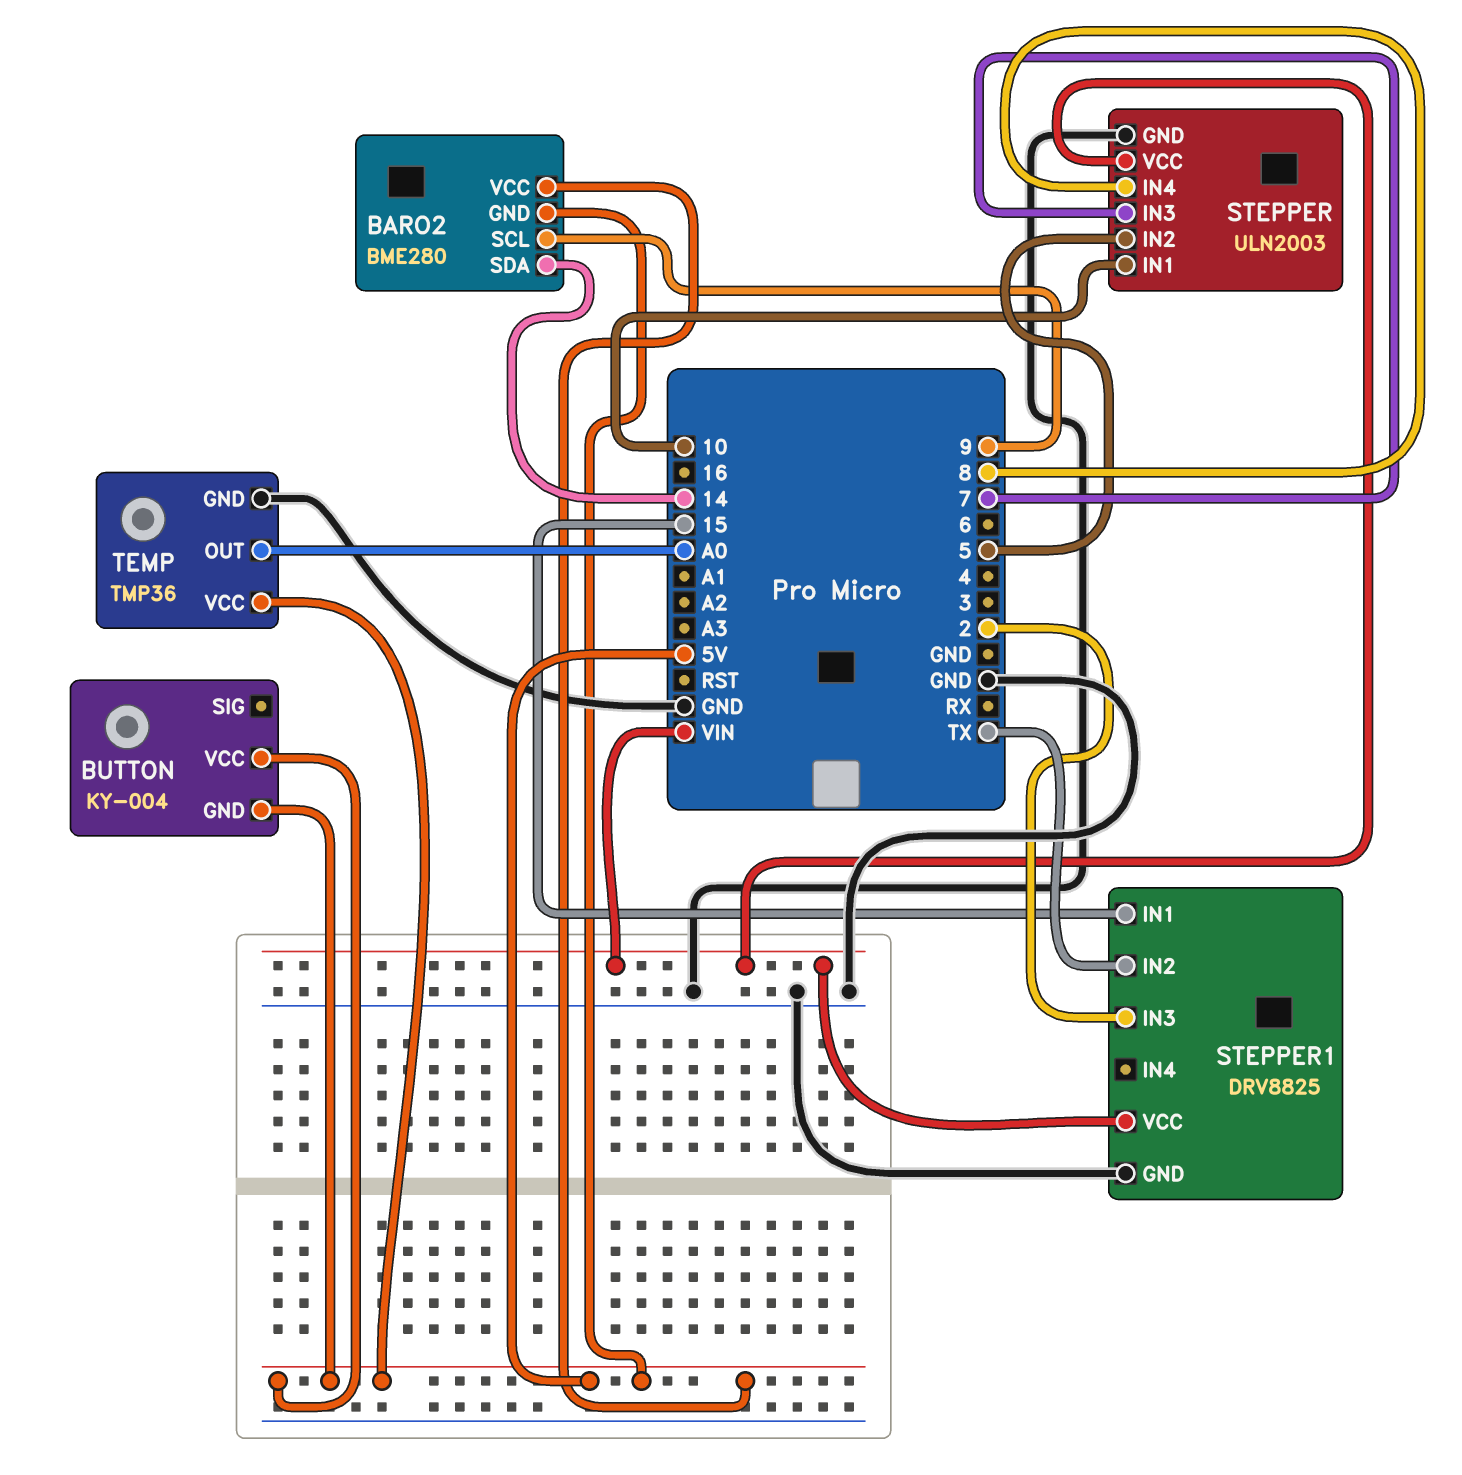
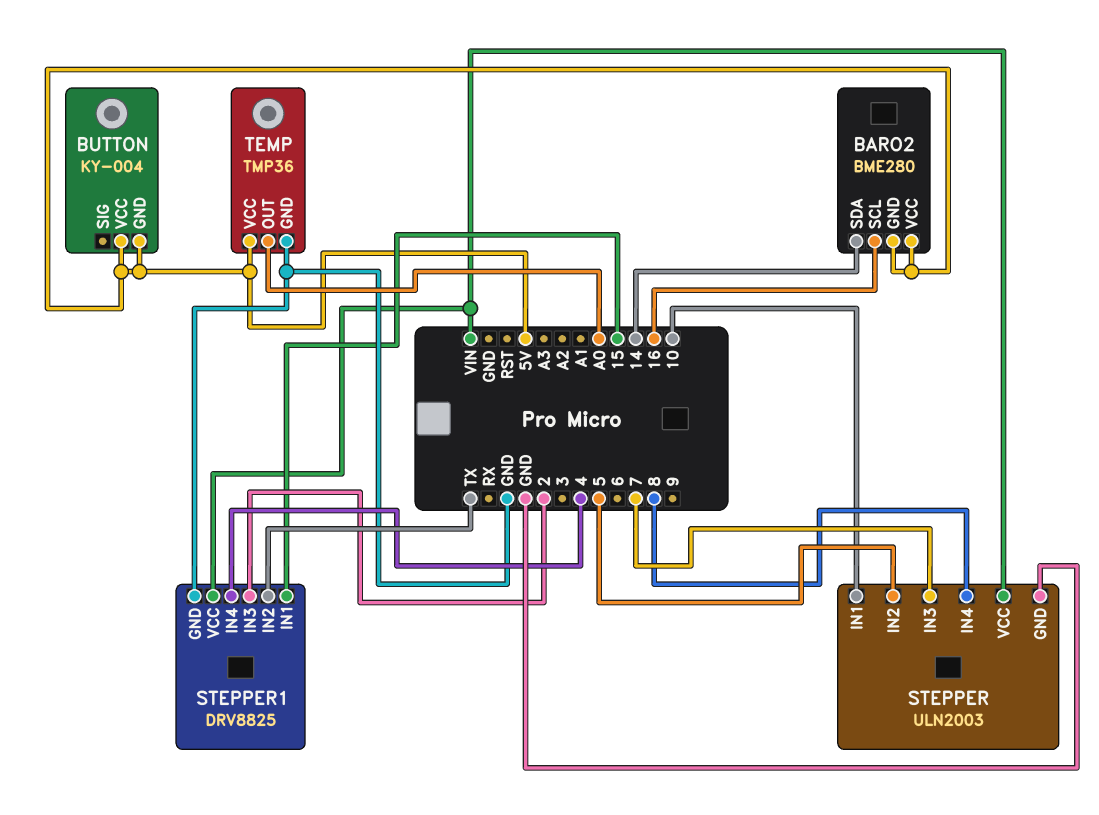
BARO2 pin SCL: 9 -> 16
STEPPER1 pin IN4: none -> 4

